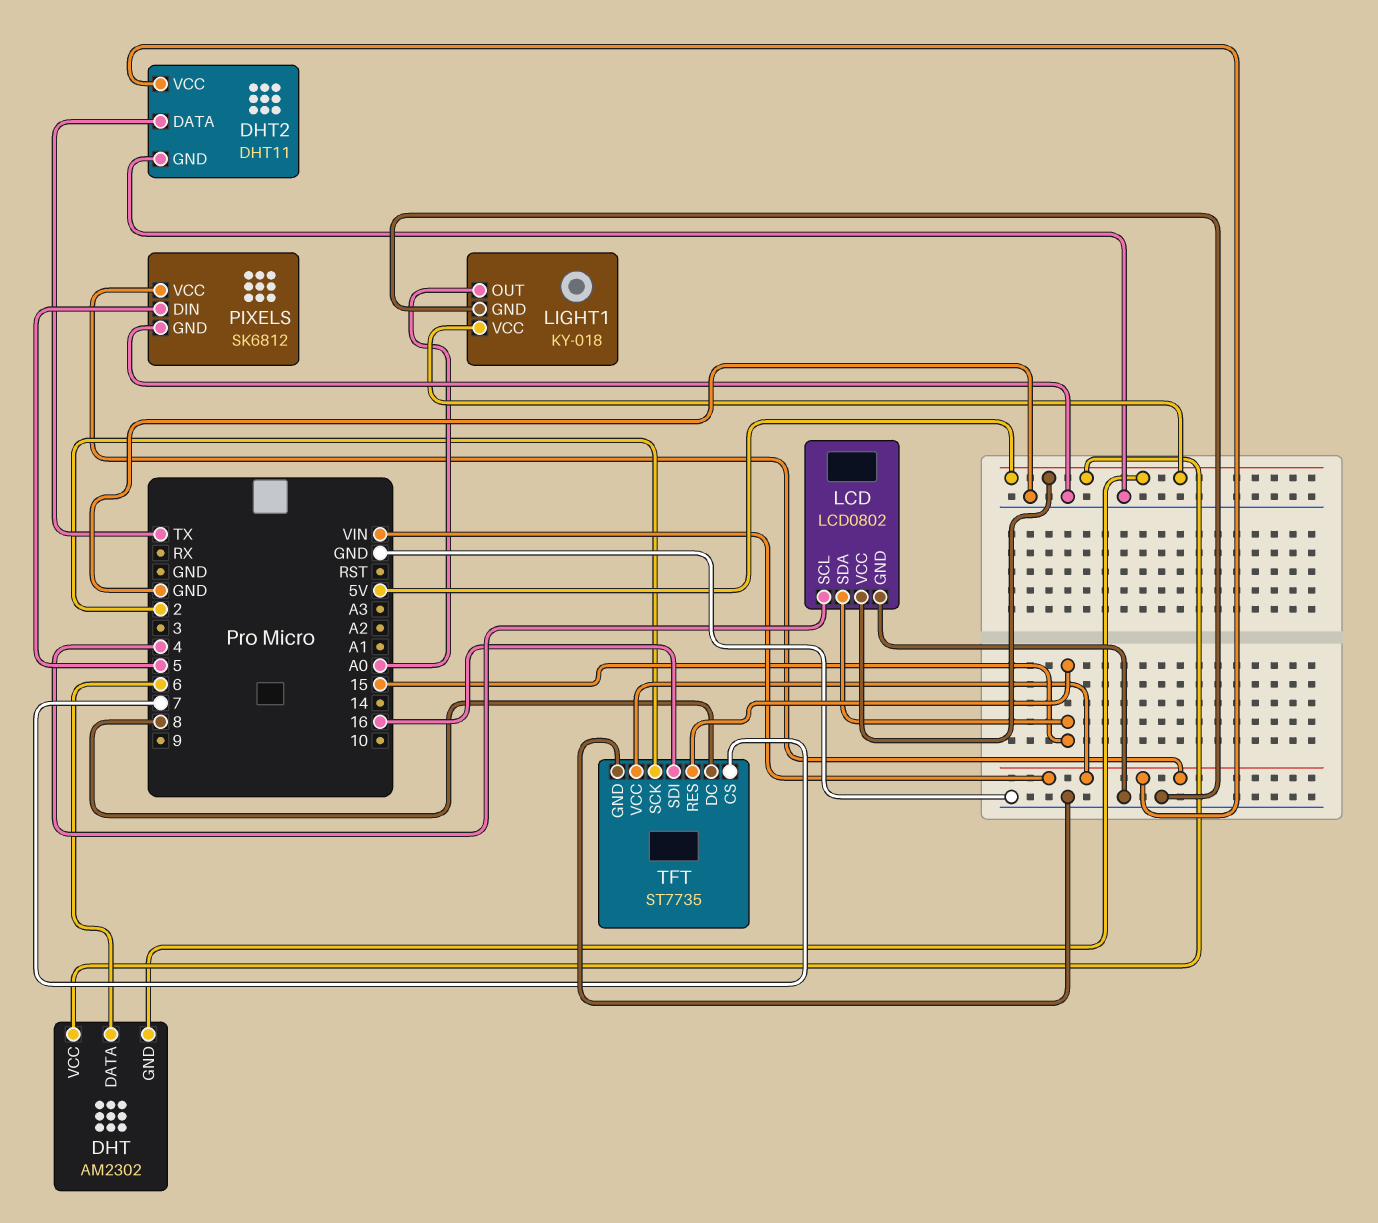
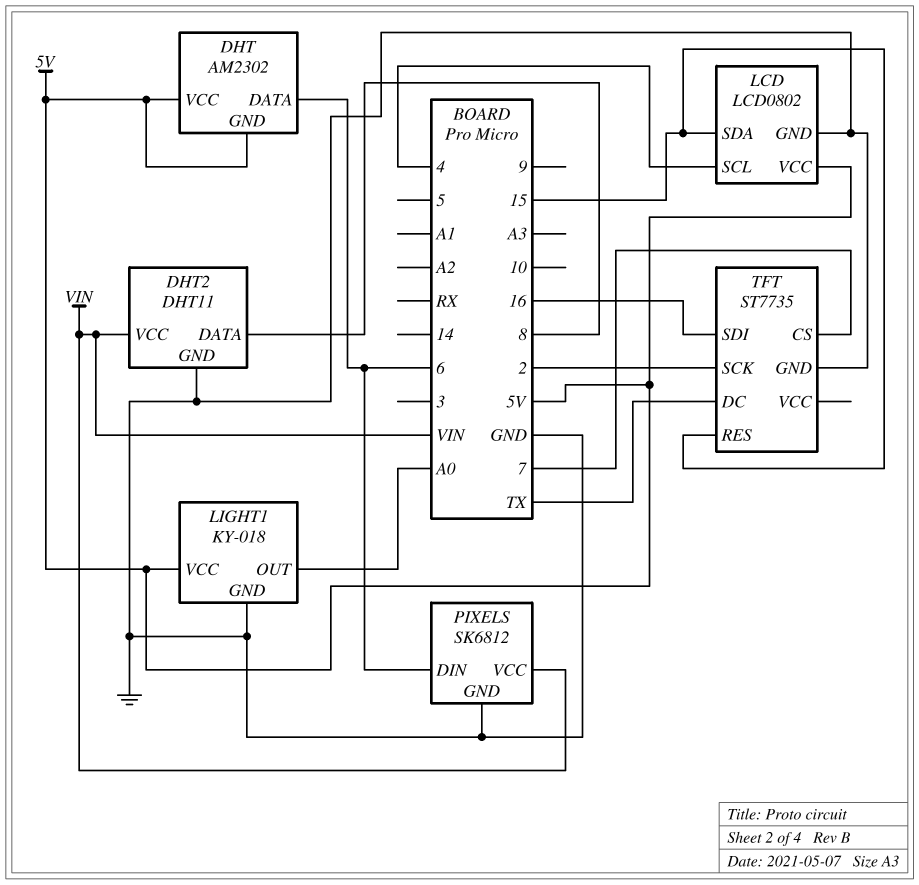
DHT2 pin DATA: TX -> 8
PIXELS pin DIN: 5 -> 6
TFT pin DC: 8 -> TX
TFT pin VCC: VIN -> none

